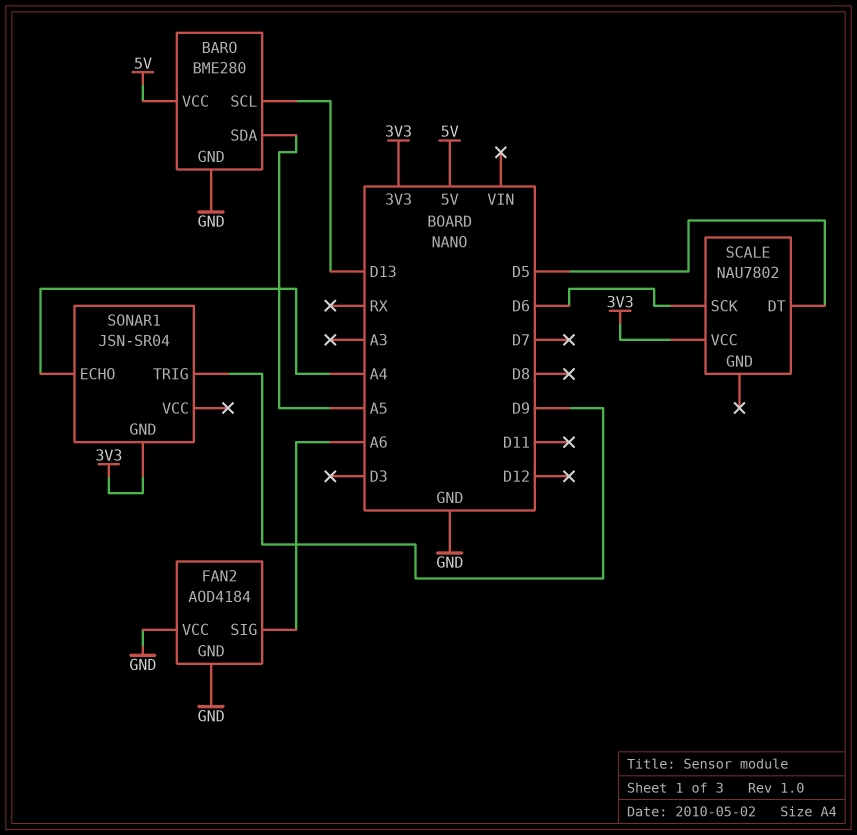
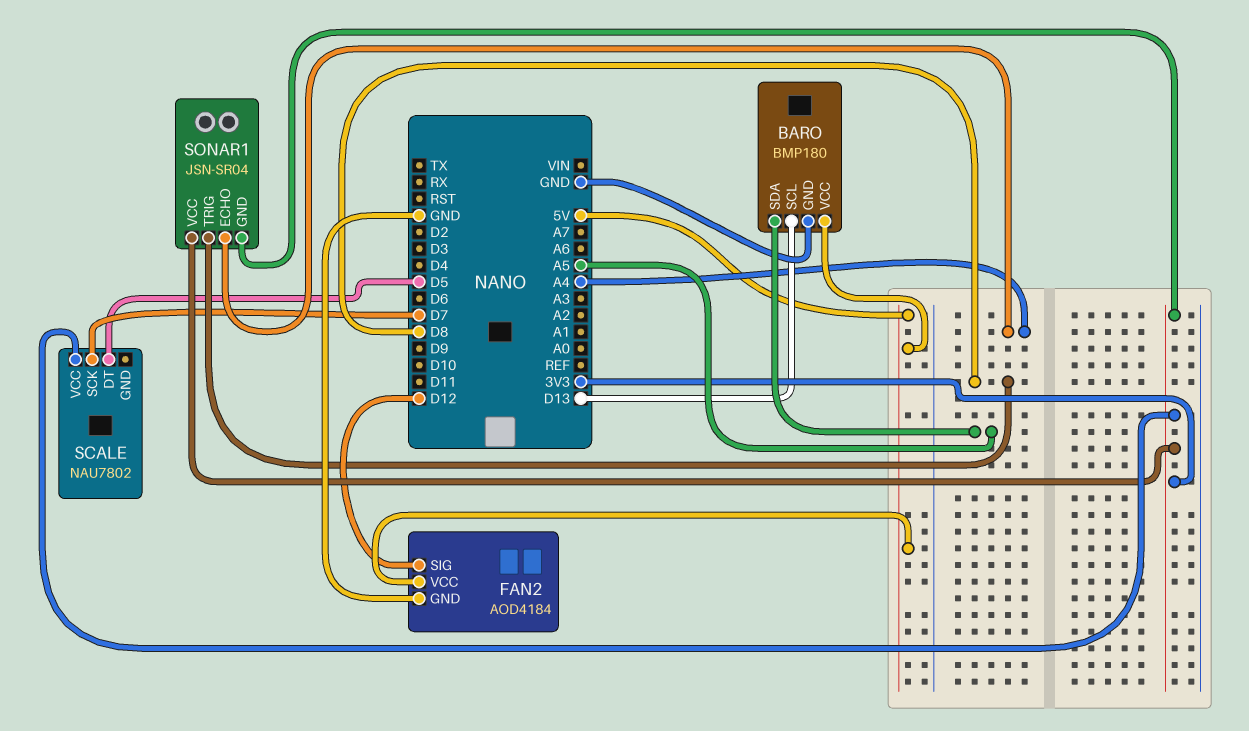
BARO: BME280 -> BMP180
FAN2 pin SIG: A6 -> D12
FAN2 pin VCC: GND -> 5V
SCALE pin SCK: D6 -> D7
SONAR1 pin TRIG: D9 -> D8
SONAR1 pin VCC: none -> 3V3

